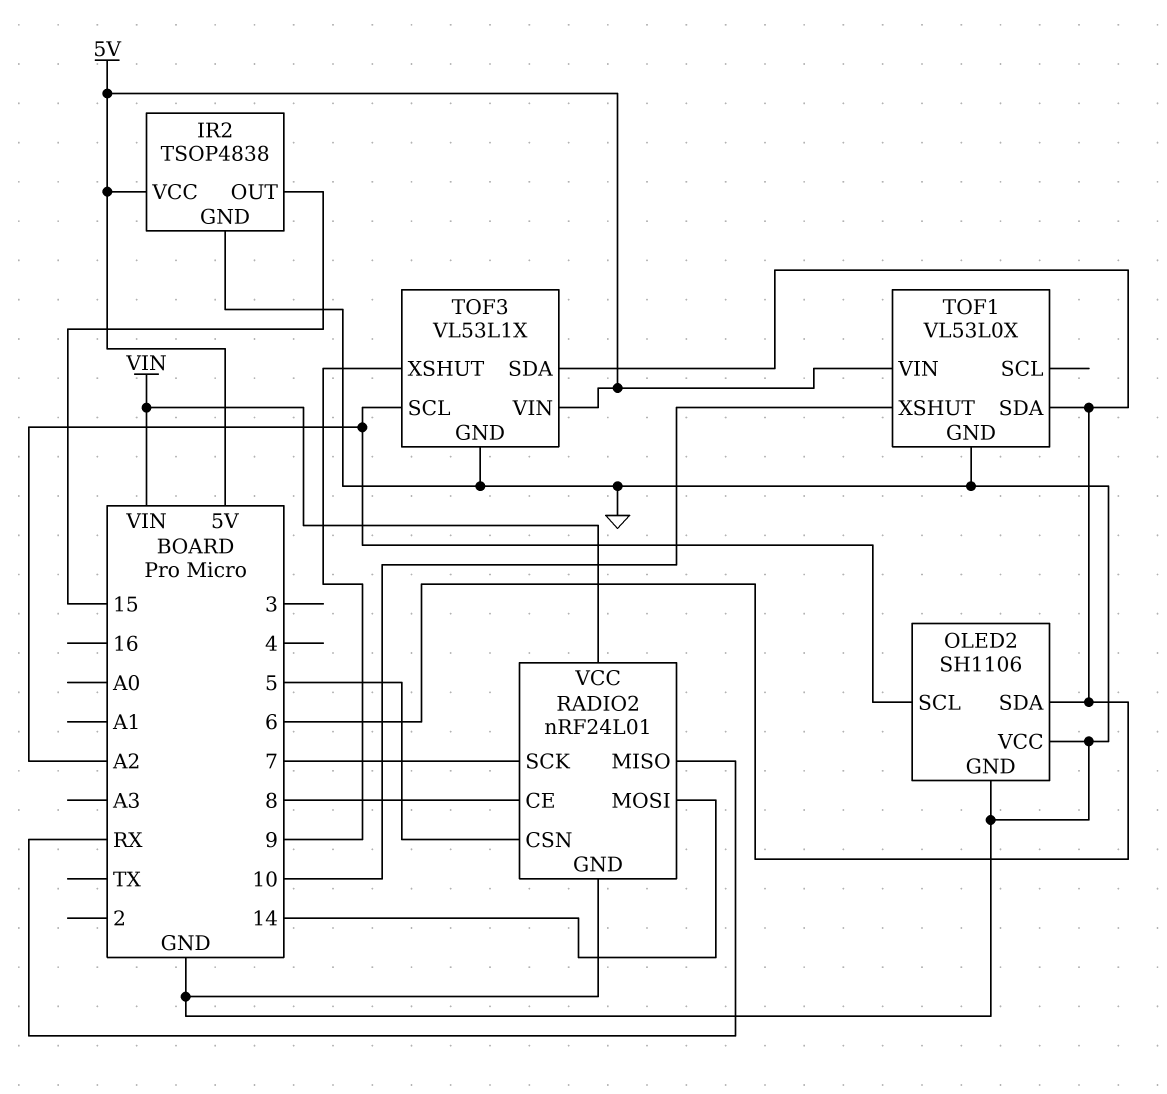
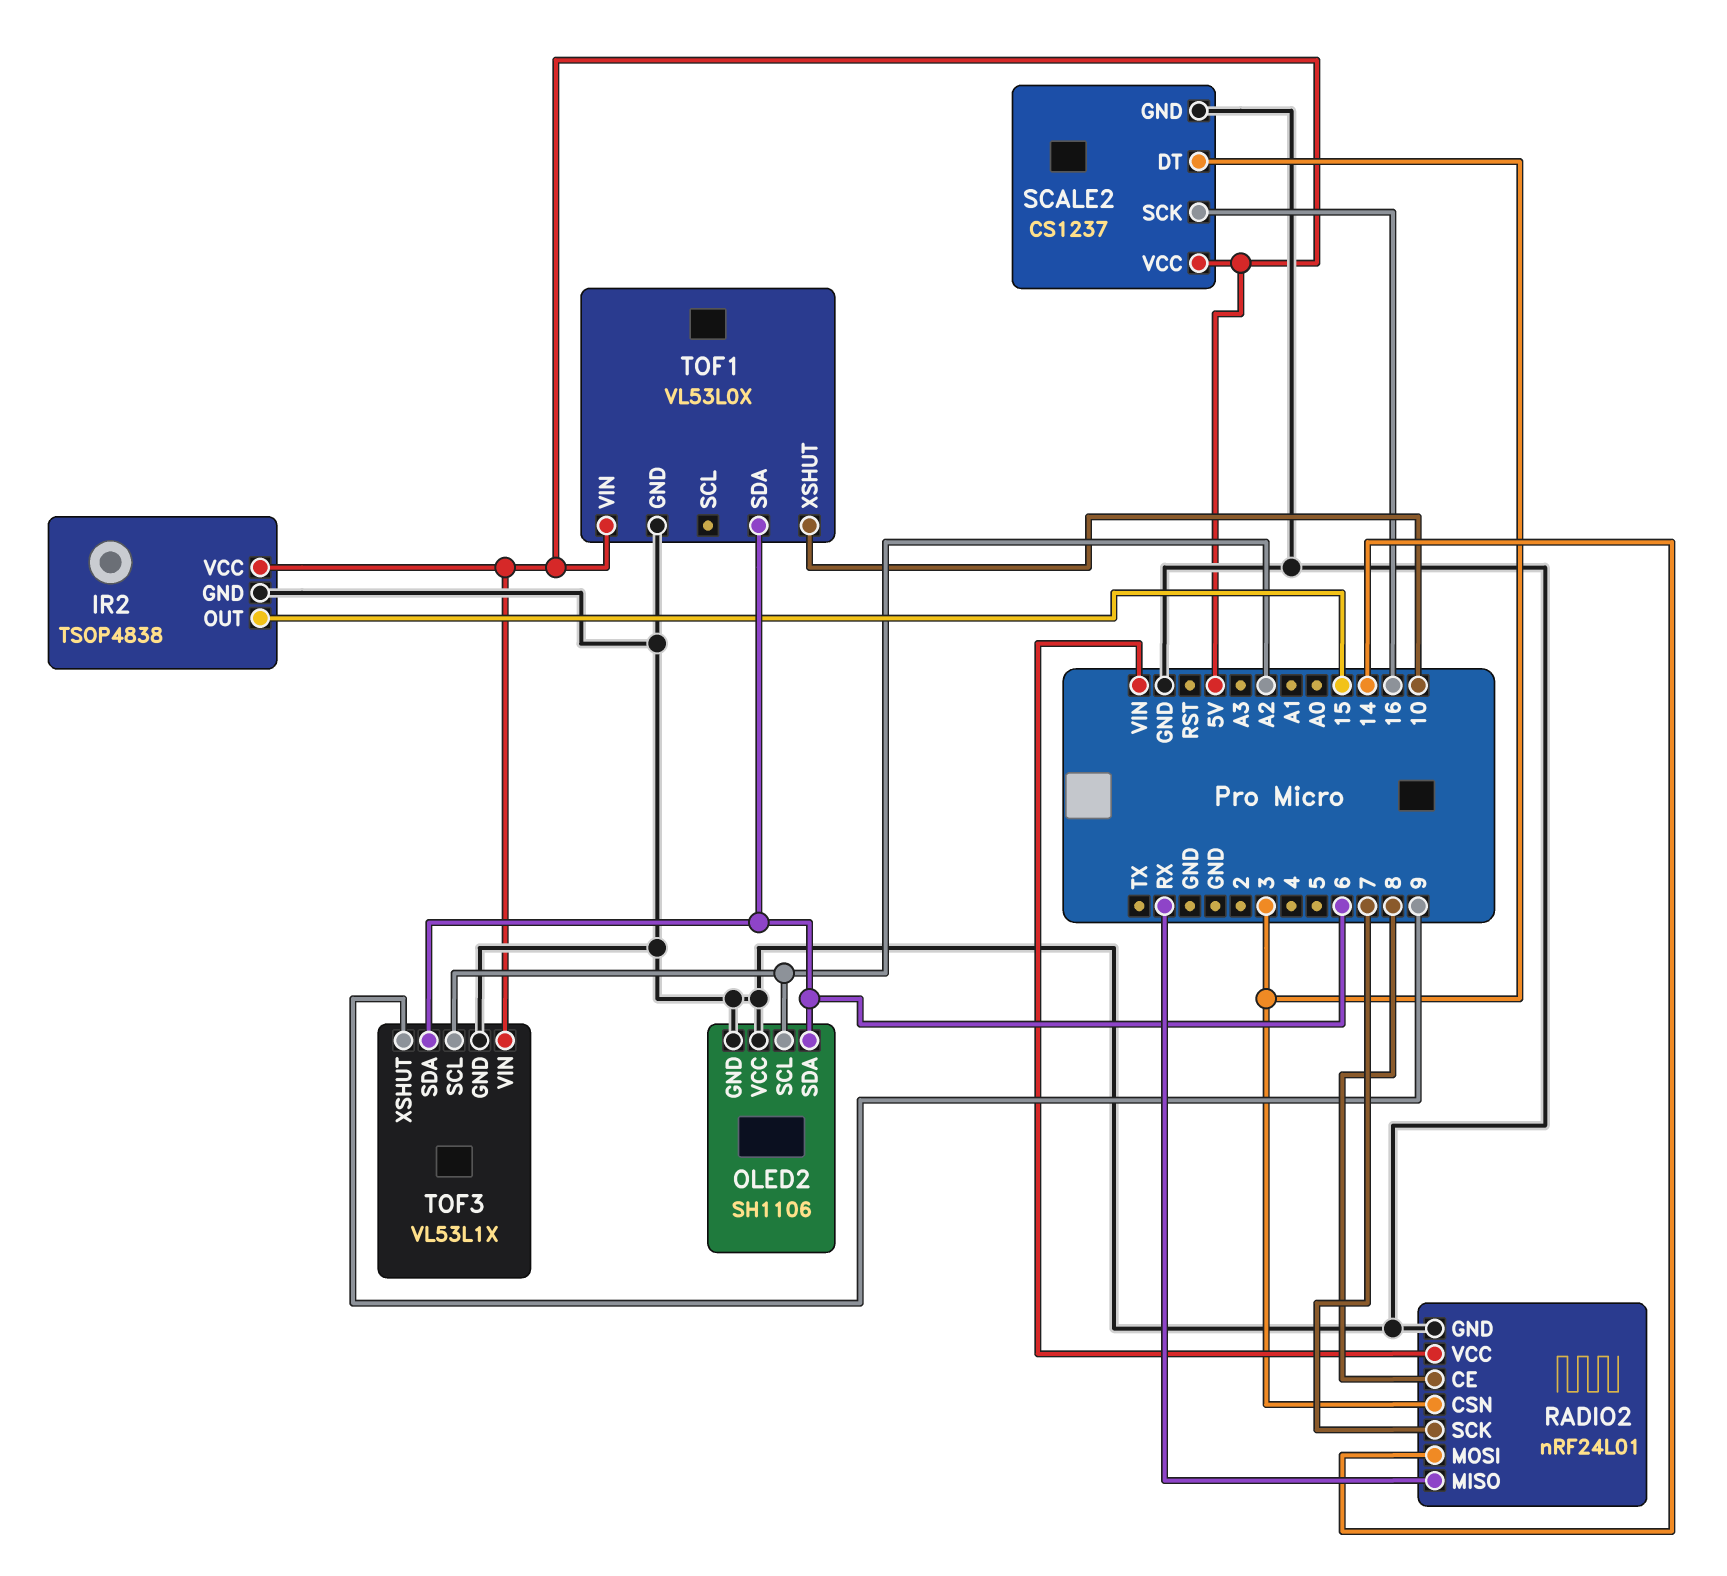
RADIO2 pin CSN: 5 -> 3
SCALE2: none -> CS1237
SCALE2 pin DT: none -> 3
SCALE2 pin GND: none -> GND
SCALE2 pin SCK: none -> 16
SCALE2 pin VCC: none -> 5V

